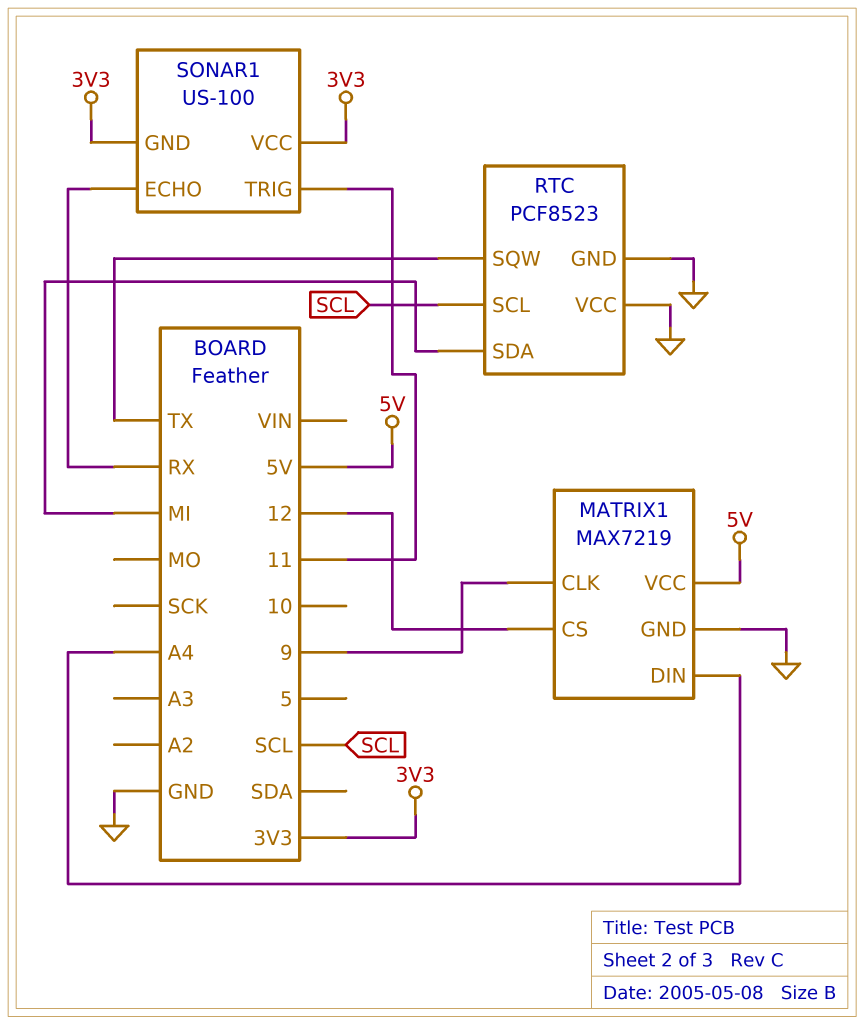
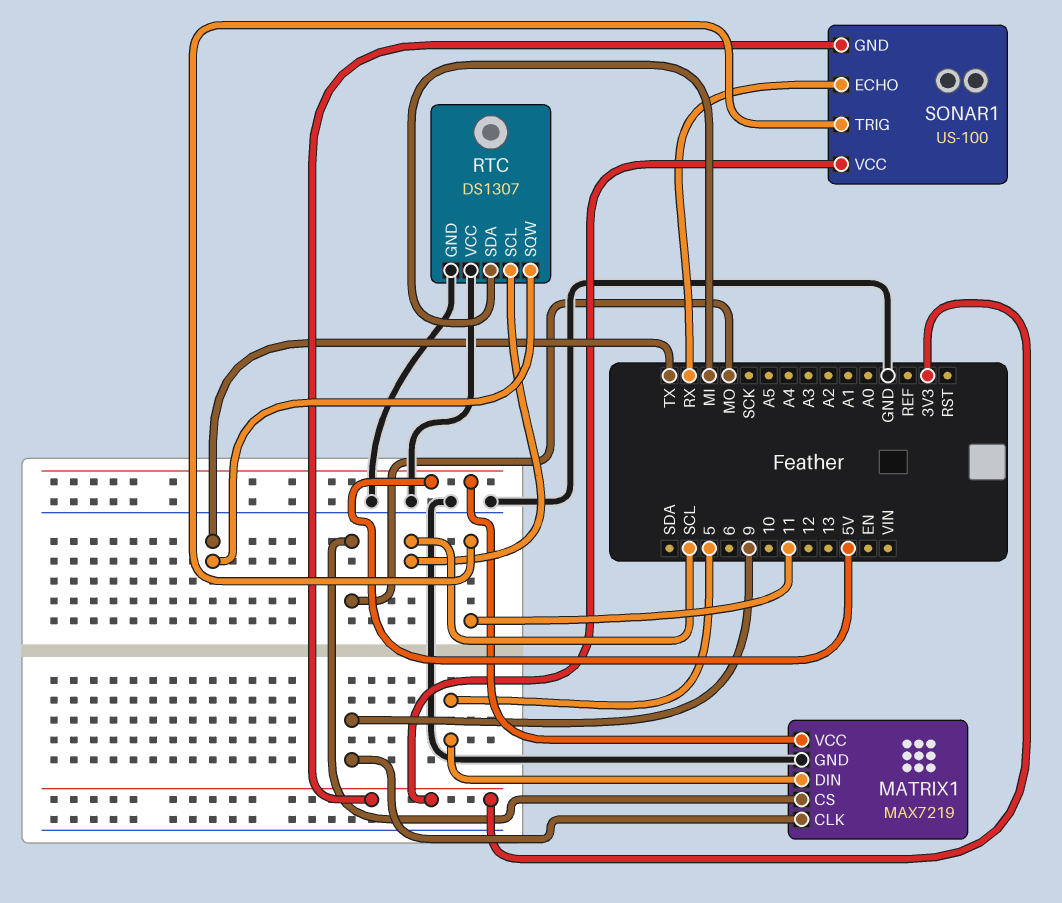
MATRIX1 pin CS: 12 -> MO
MATRIX1 pin DIN: A4 -> 5
RTC: PCF8523 -> DS1307

